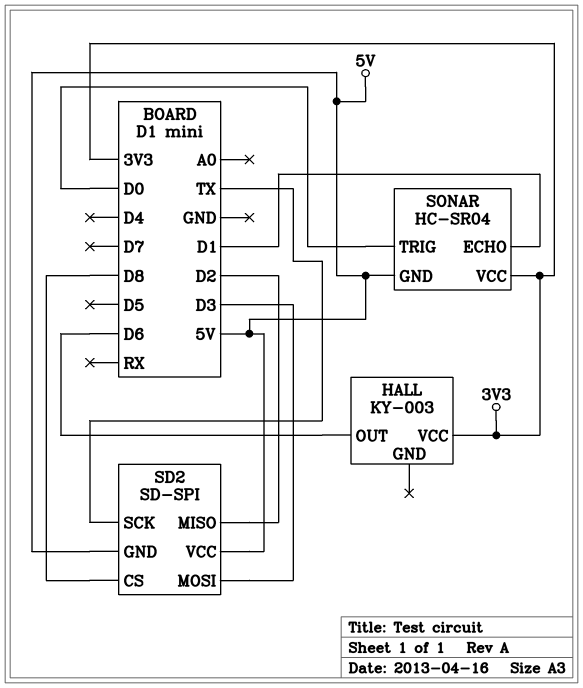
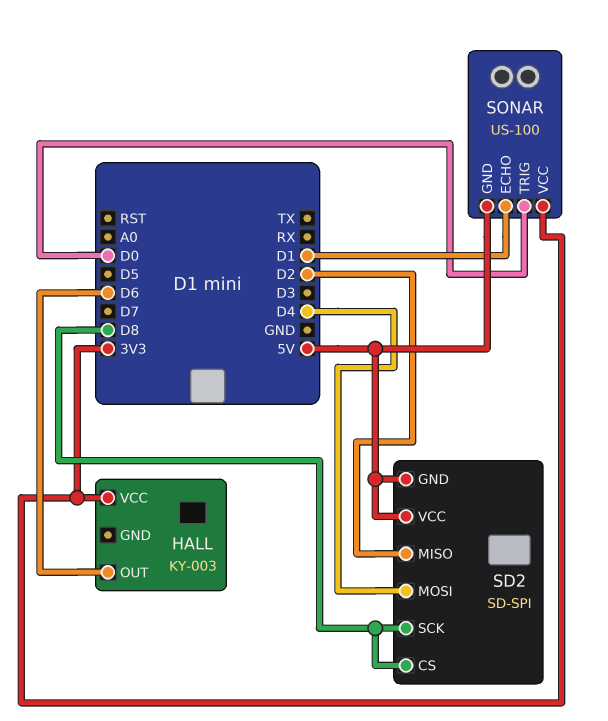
SD2 pin MOSI: D3 -> D4
SD2 pin SCK: TX -> D8
SONAR: HC-SR04 -> US-100

